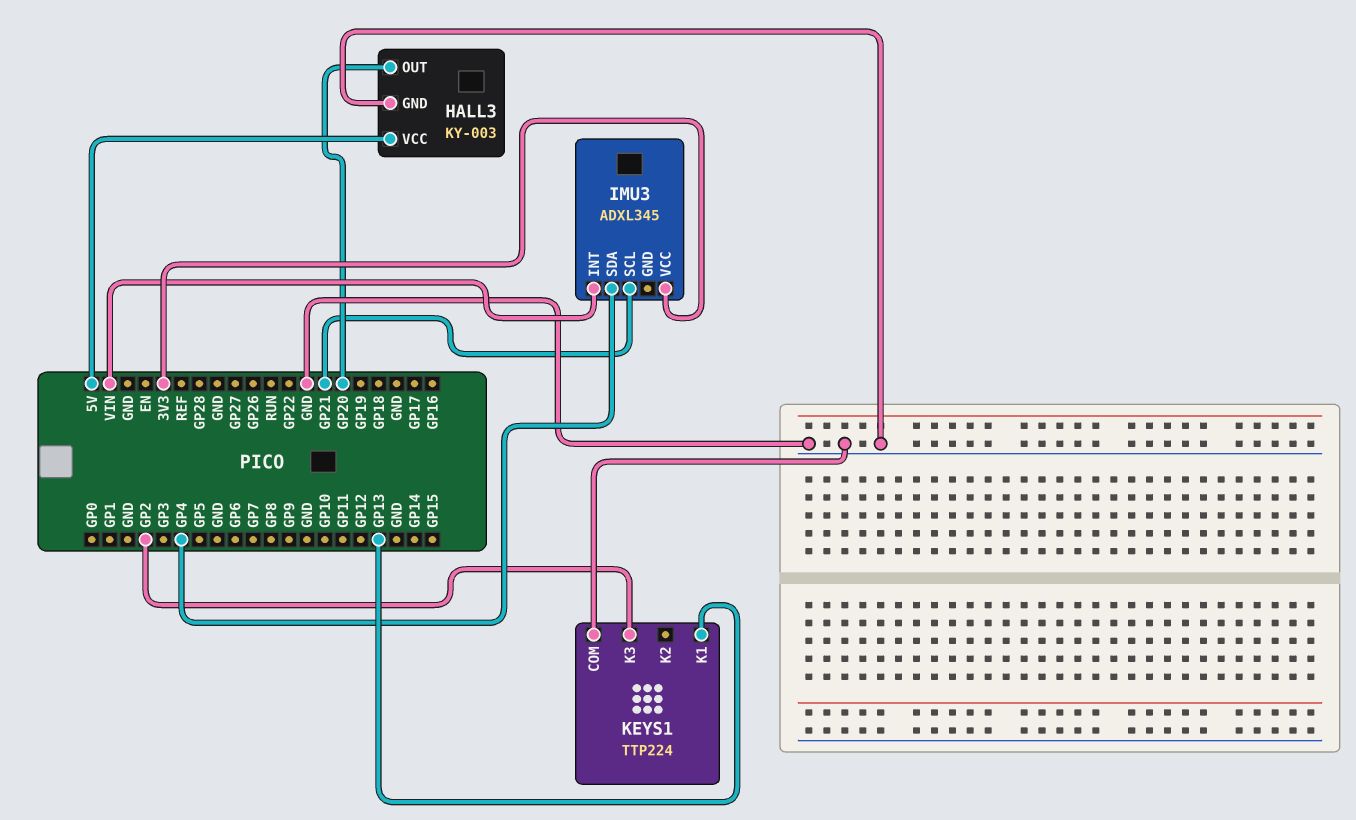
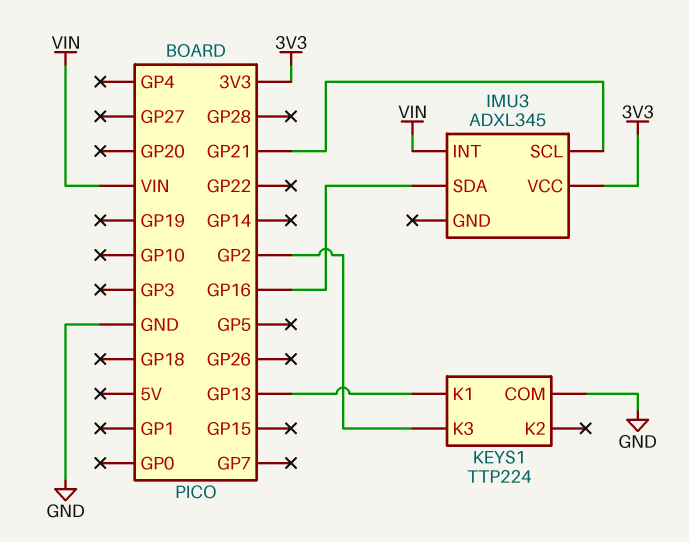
HALL3: KY-003 -> none
HALL3 pin GND: GND -> none
HALL3 pin OUT: GP20 -> none
HALL3 pin VCC: 5V -> none
IMU3 pin SDA: GP4 -> GP16

